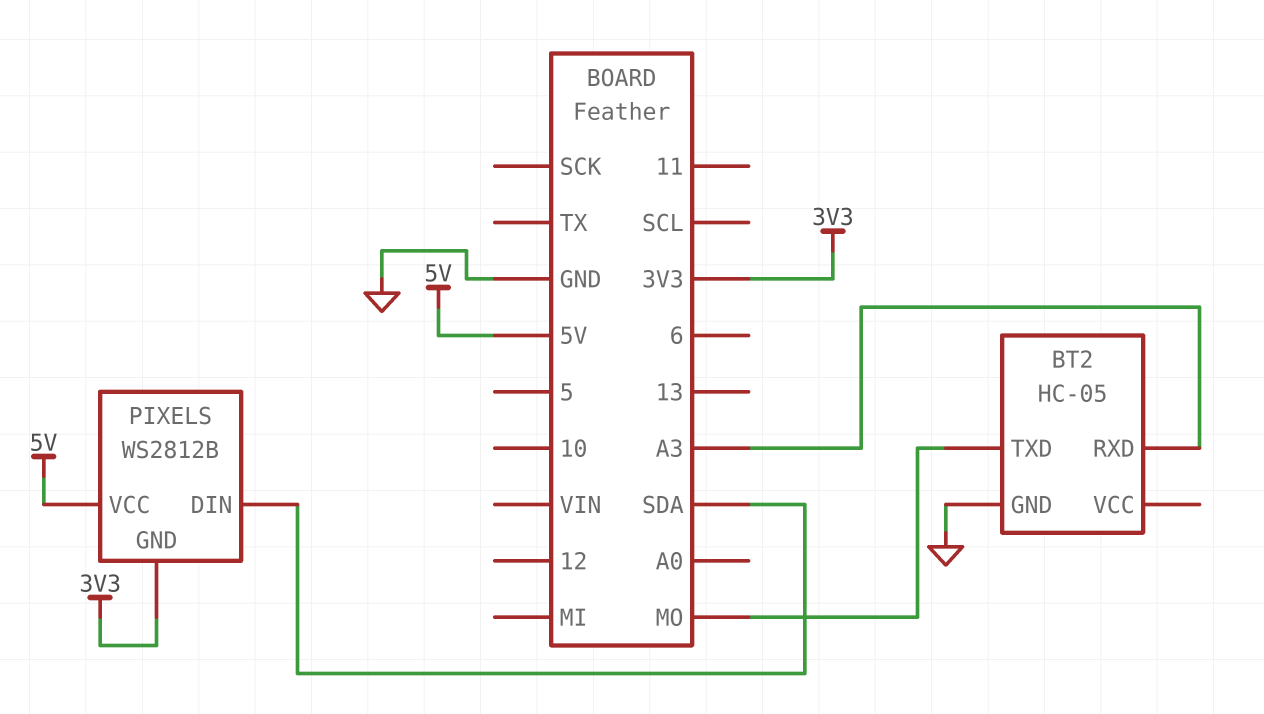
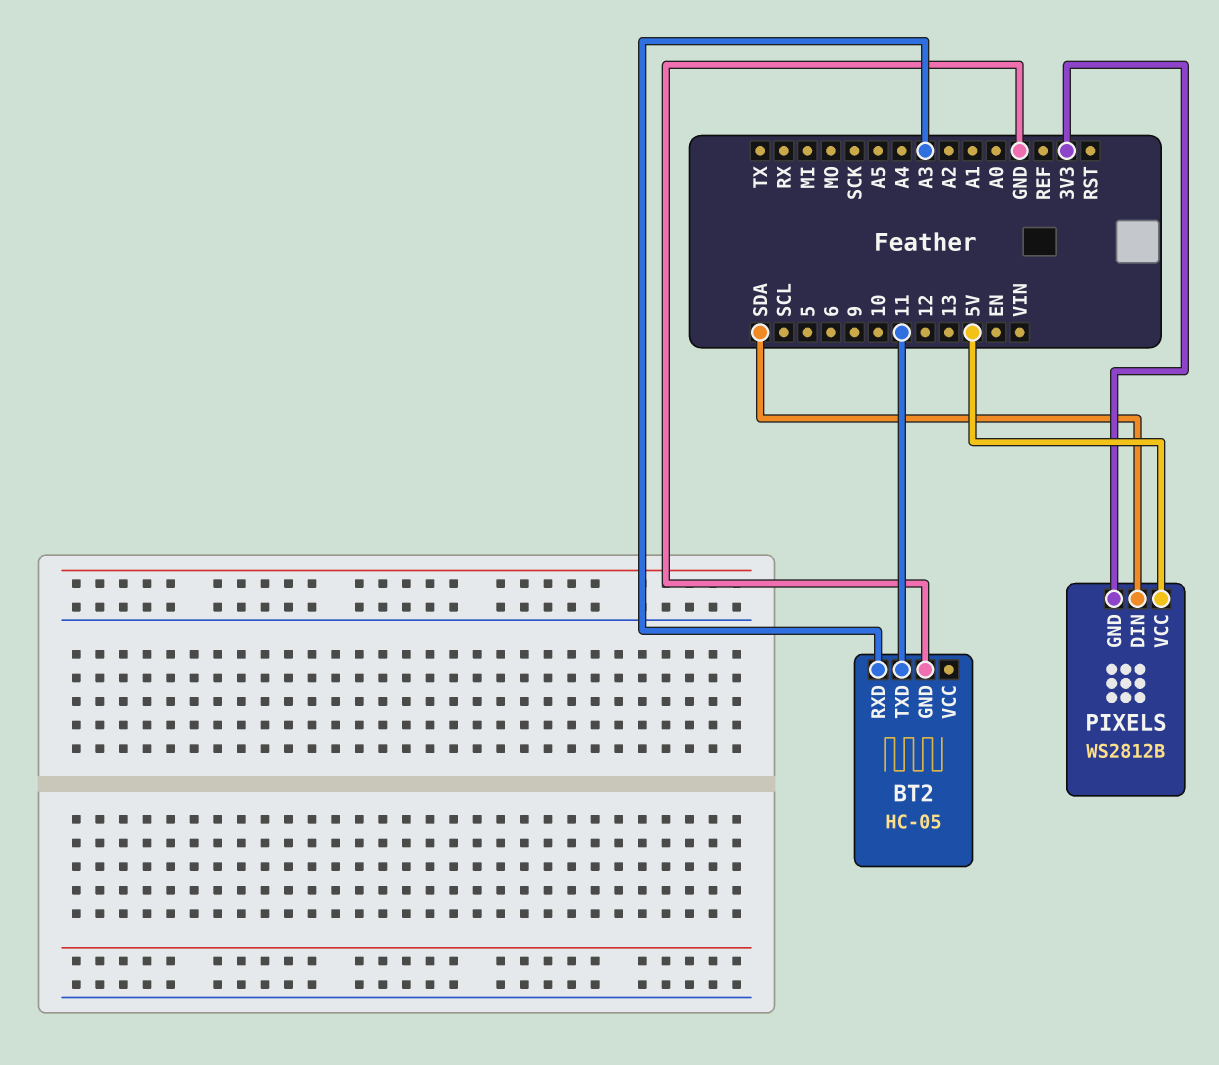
BT2 pin TXD: MO -> 11

